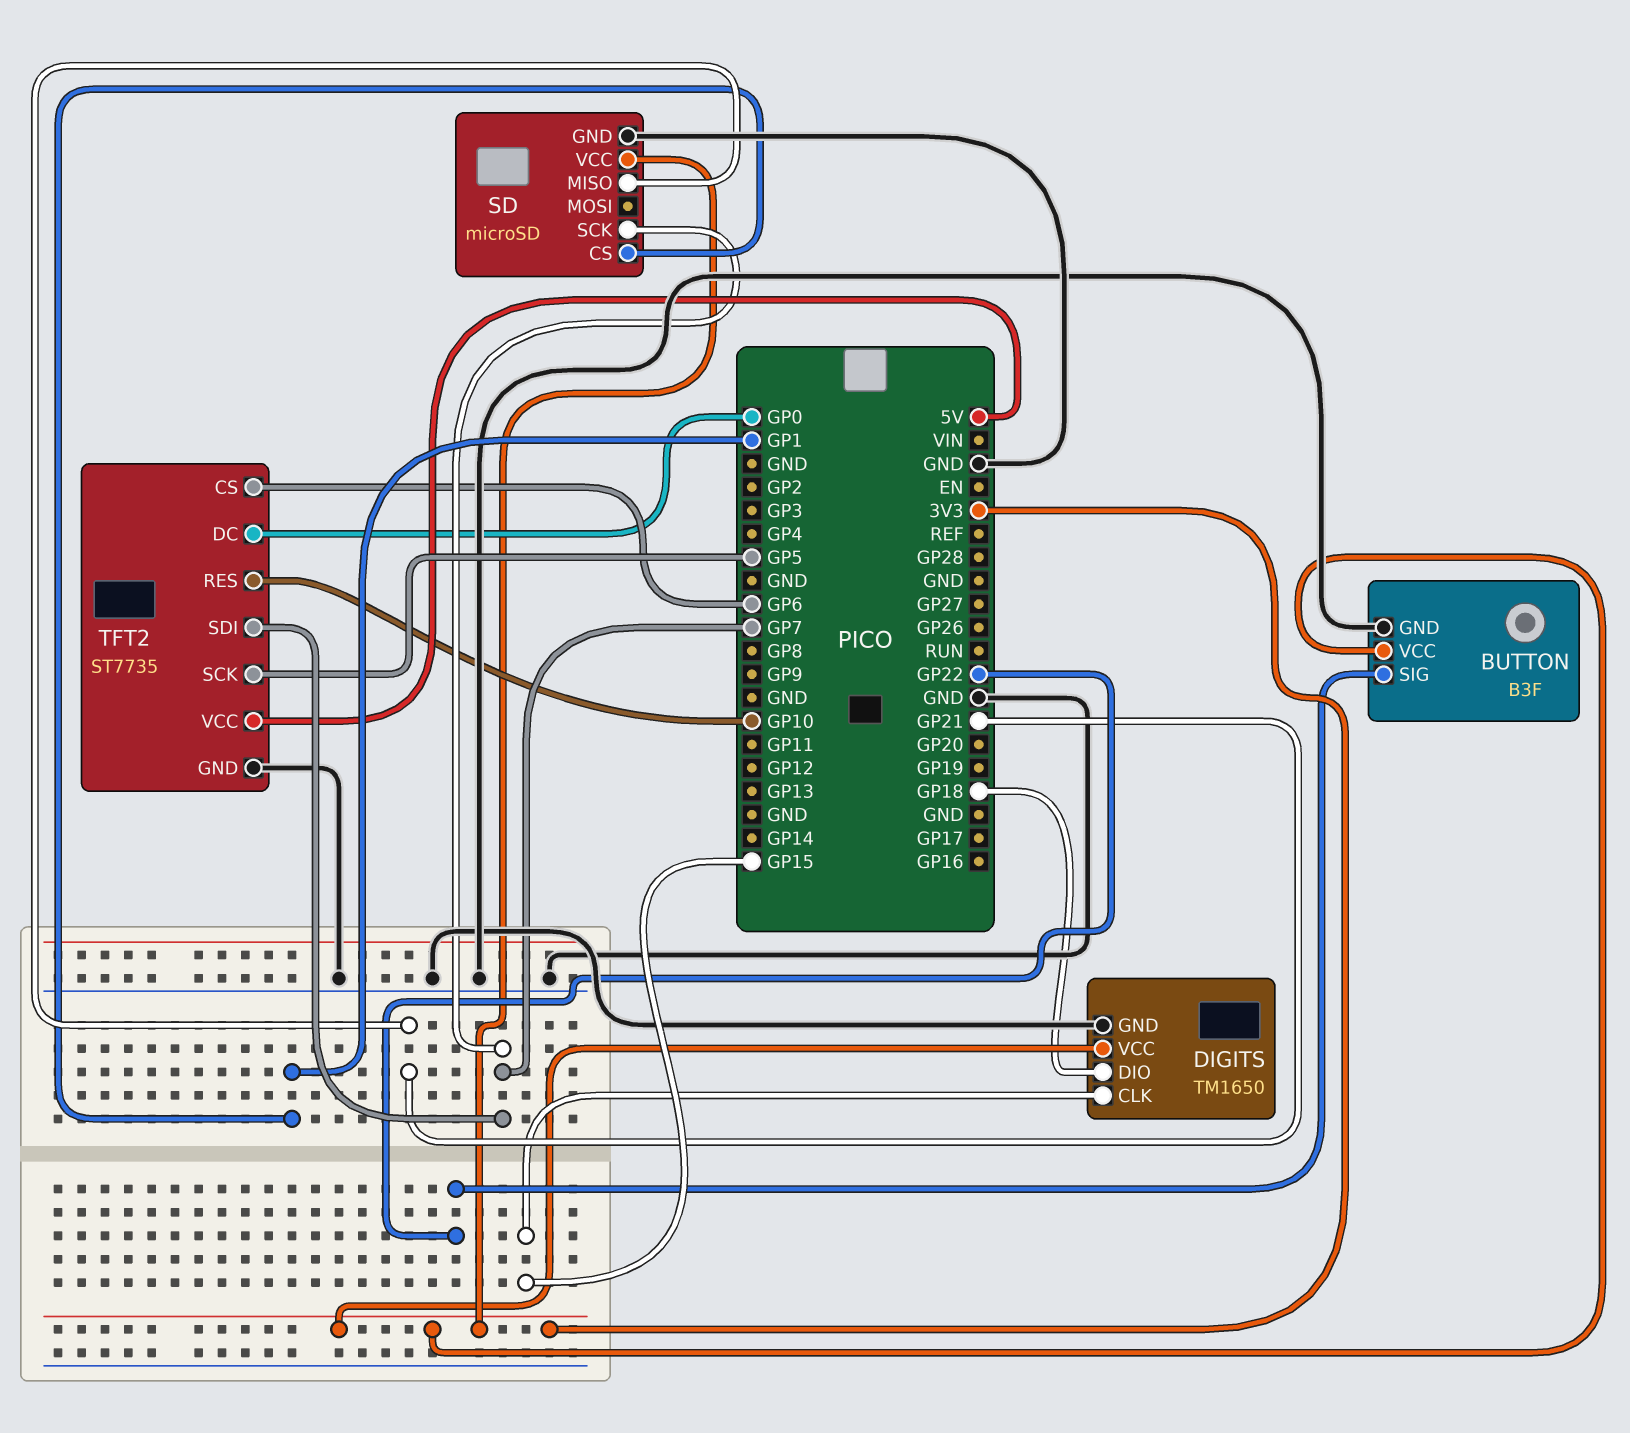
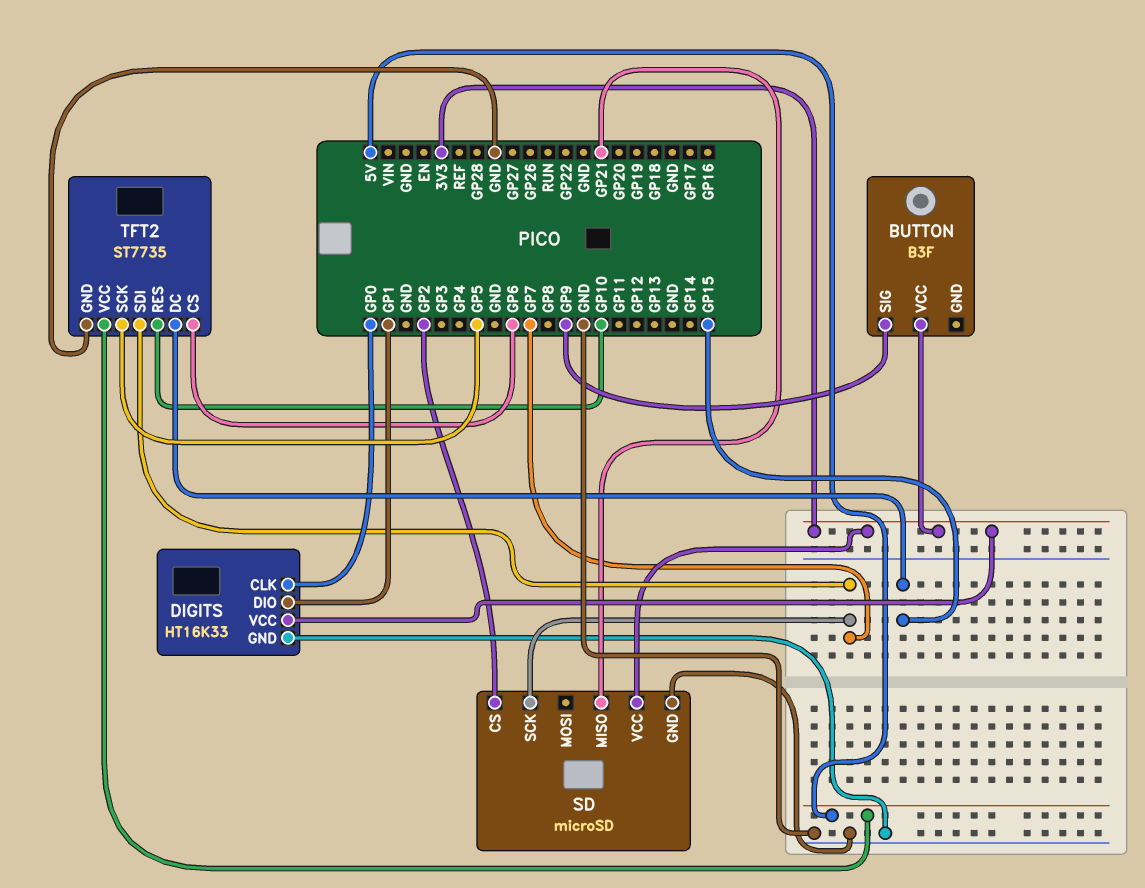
BUTTON pin GND: GND -> none
BUTTON pin SIG: GP22 -> GP9
DIGITS: TM1650 -> HT16K33
DIGITS pin CLK: GP15 -> GP0
DIGITS pin DIO: GP18 -> GP1
SD pin CS: GP1 -> GP2
TFT2 pin DC: GP0 -> GP15

